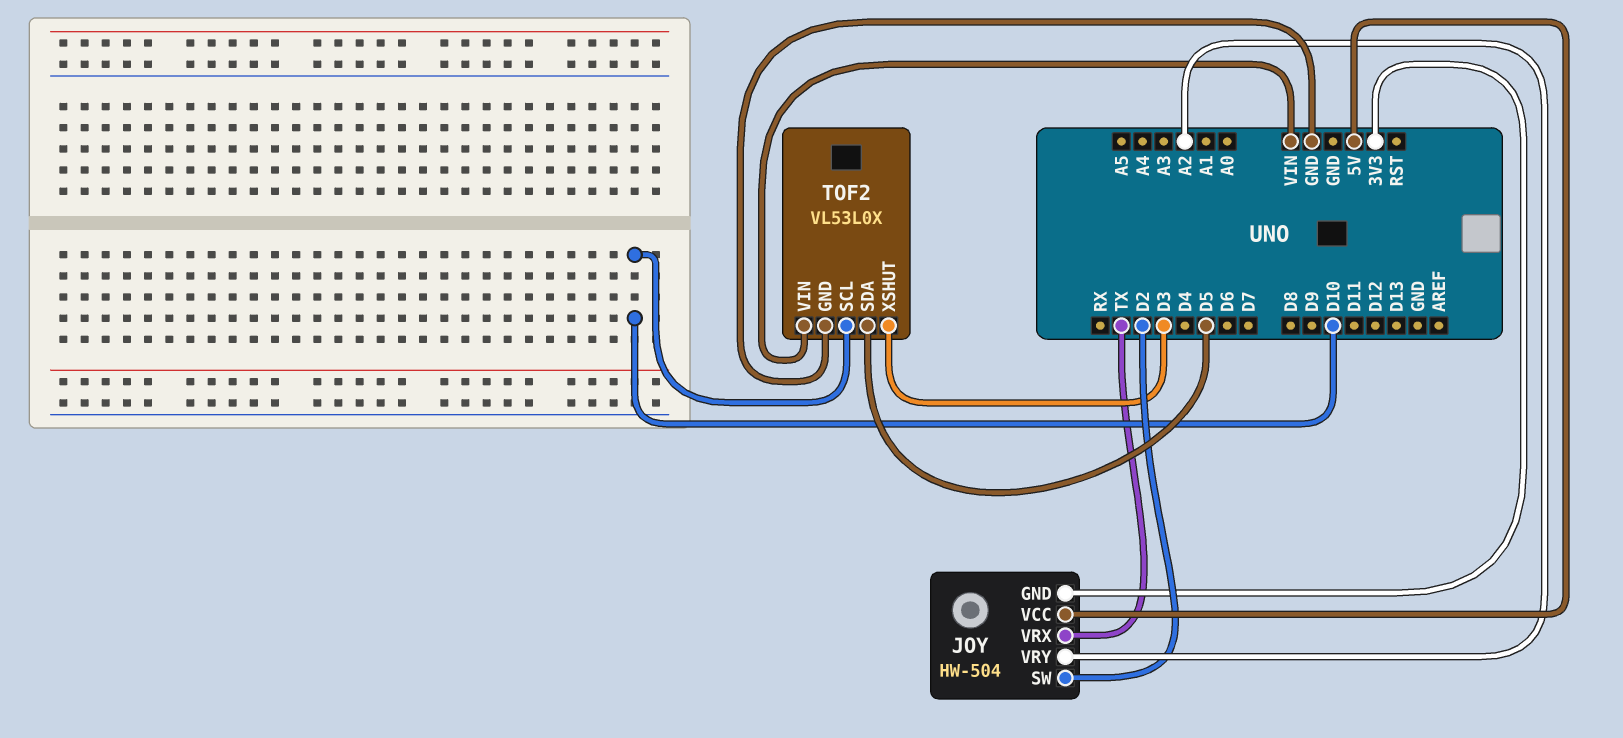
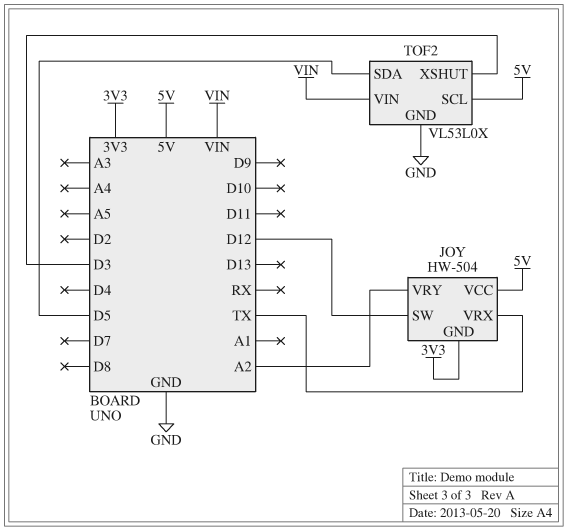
JOY pin SW: D2 -> D12
TOF2 pin SCL: D10 -> 5V

